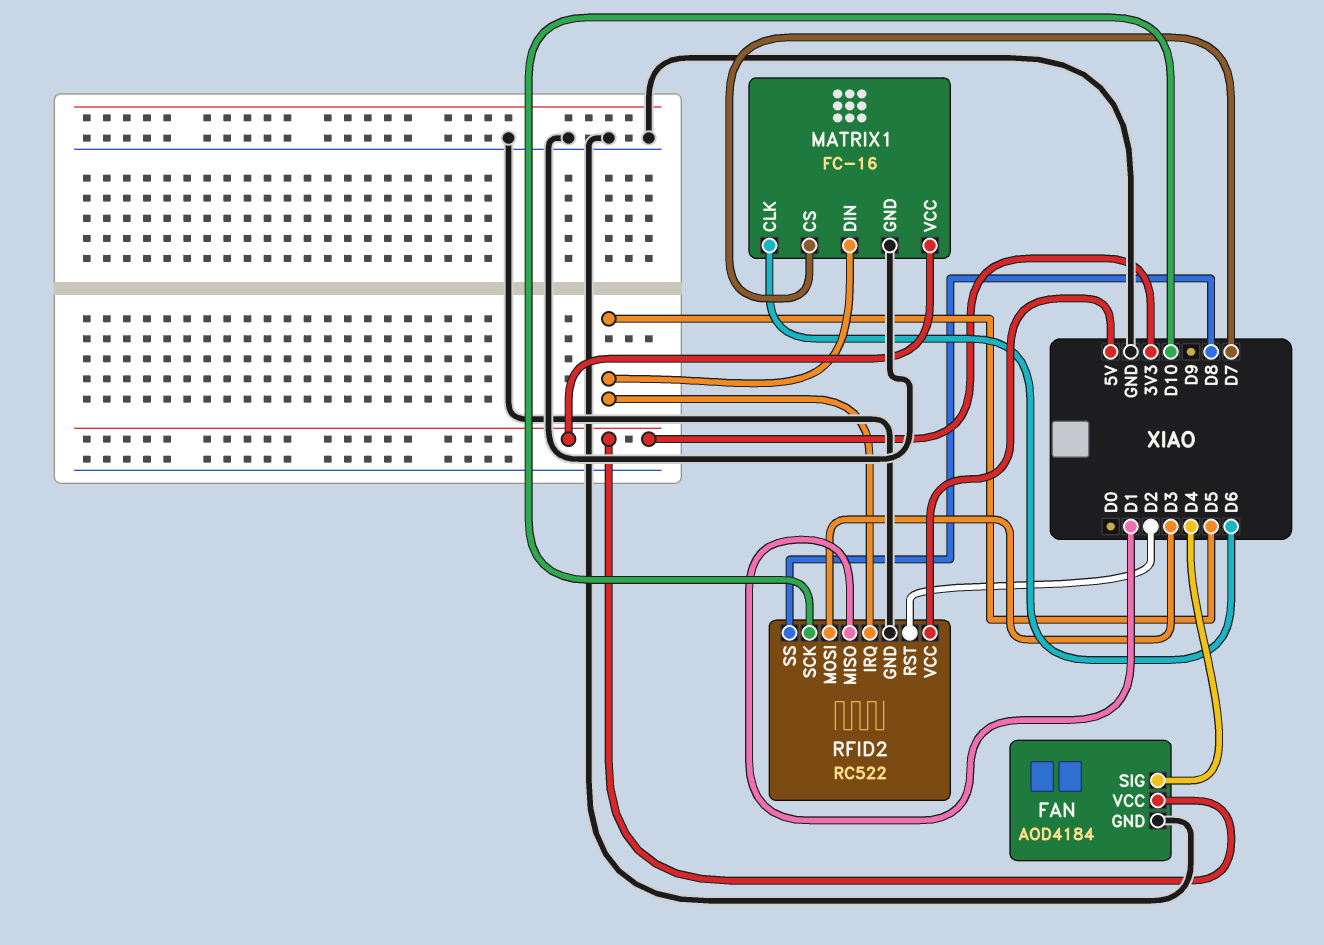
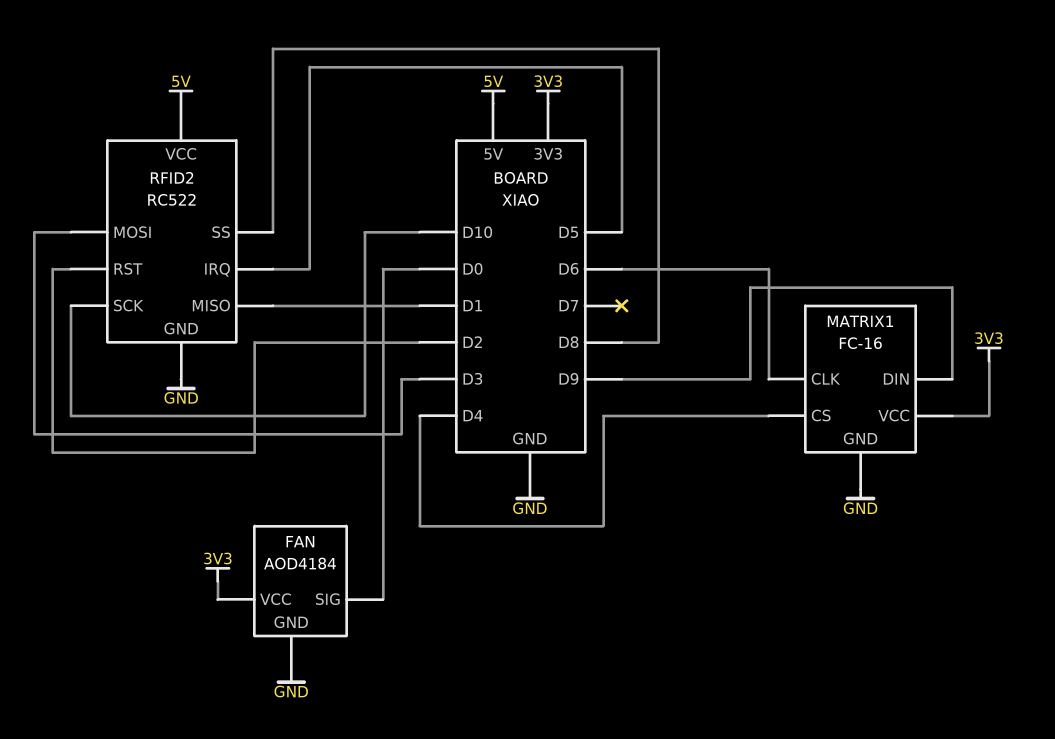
FAN pin SIG: D4 -> D0
MATRIX1 pin CS: D7 -> D4
MATRIX1 pin DIN: D5 -> D9

